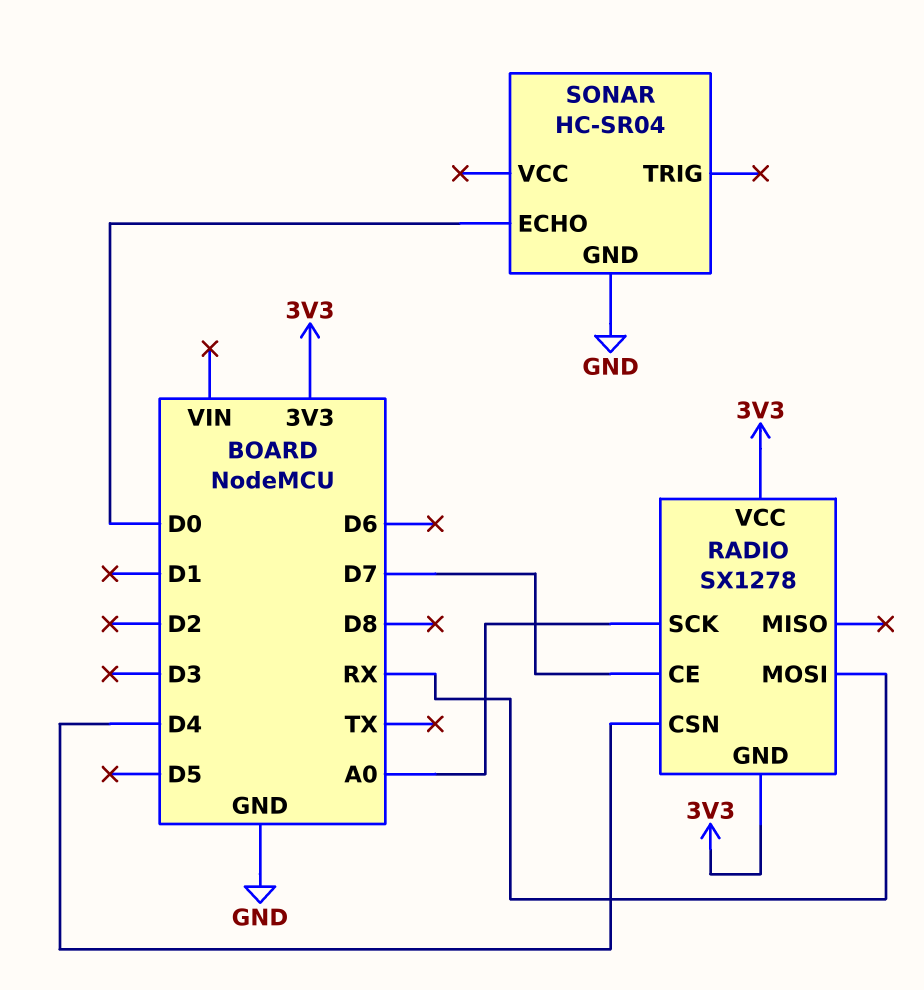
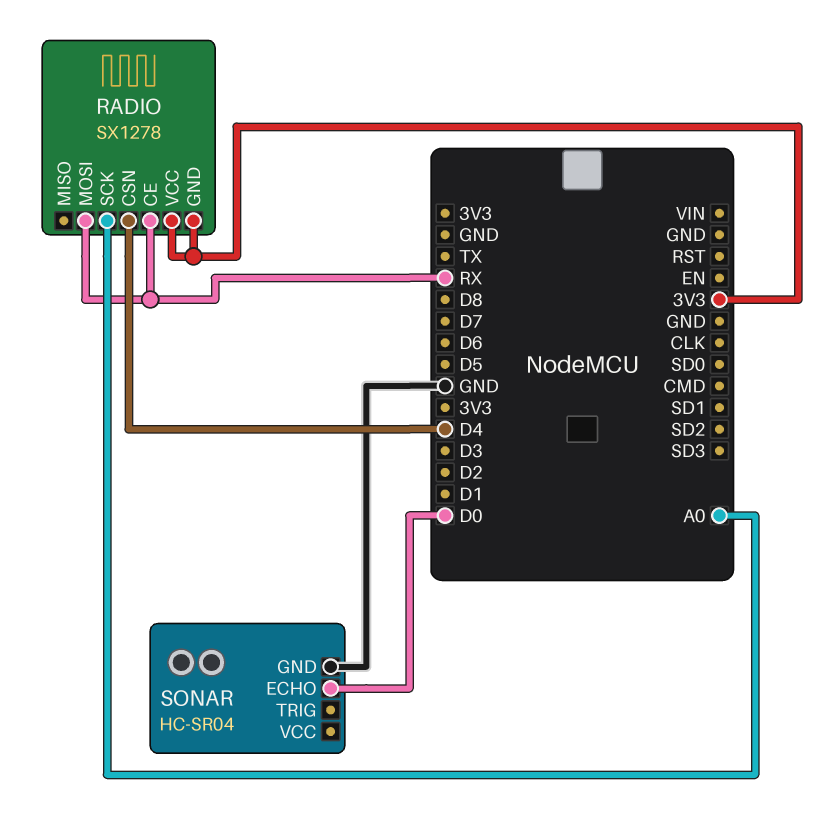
RADIO pin CE: D7 -> RX

